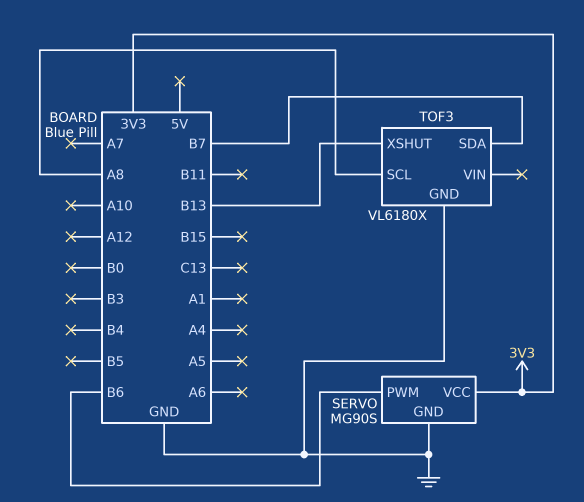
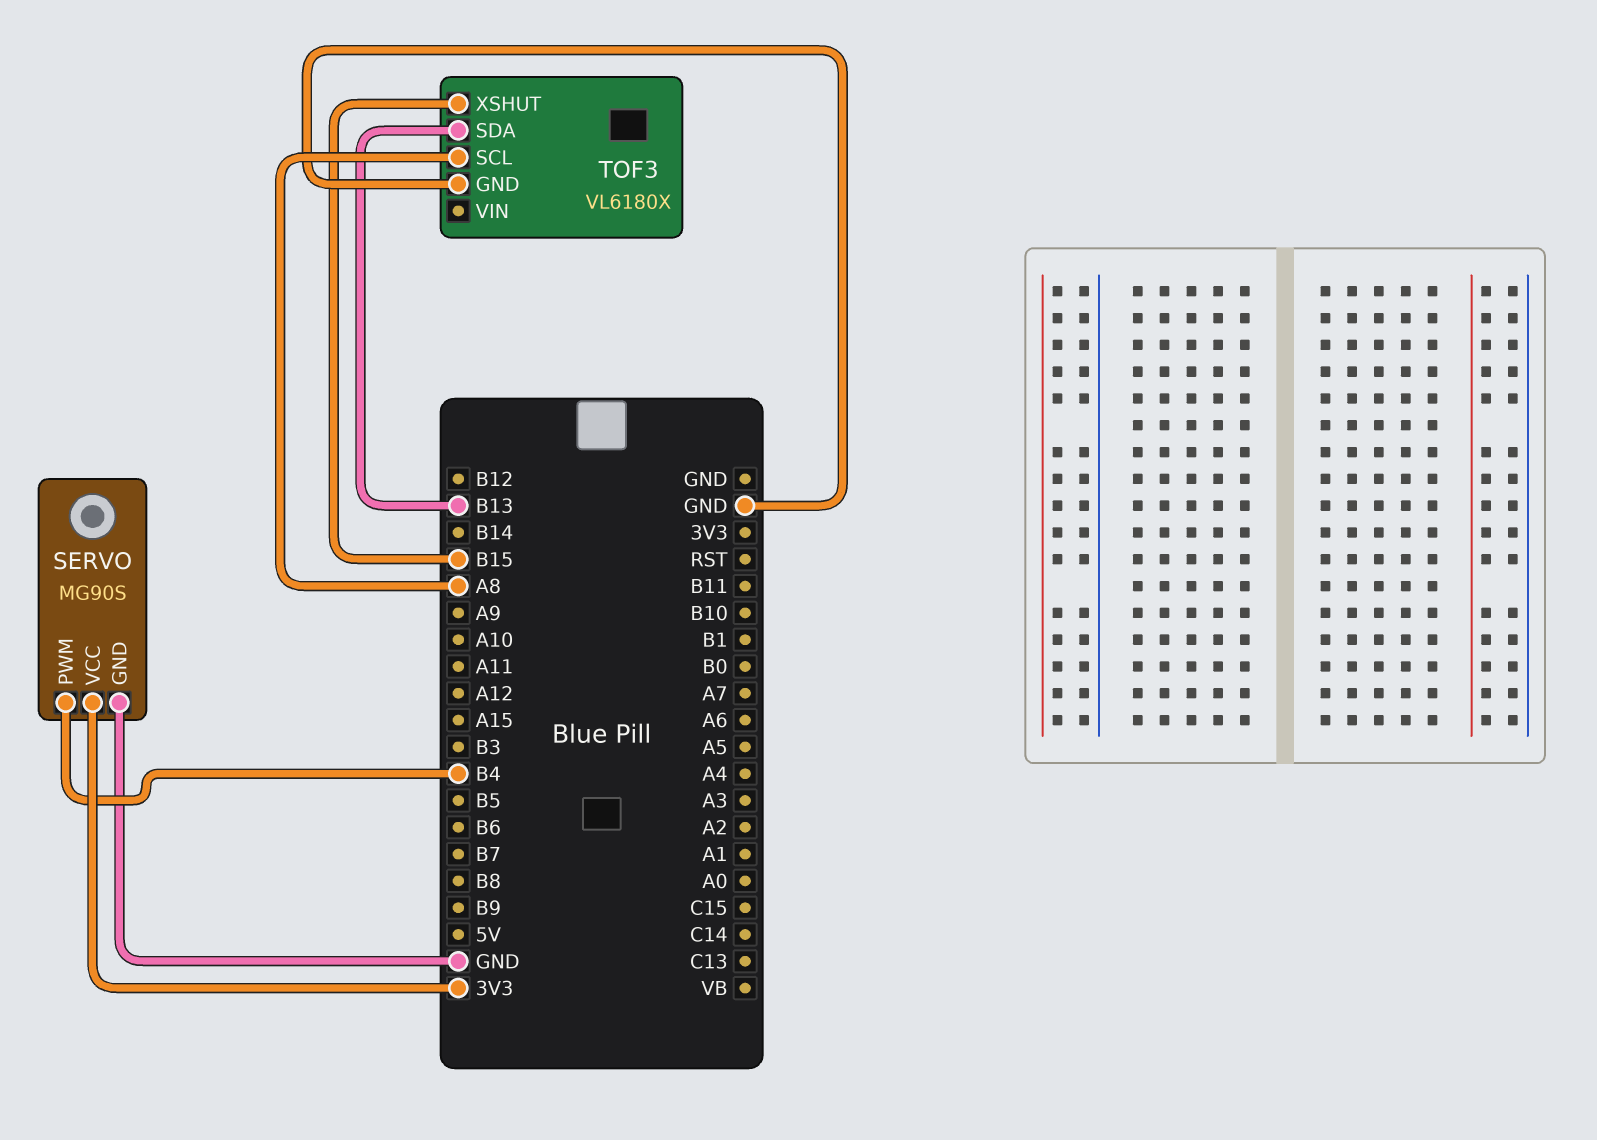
SERVO pin PWM: B6 -> B4
TOF3 pin SDA: B7 -> B13
TOF3 pin XSHUT: B13 -> B15

